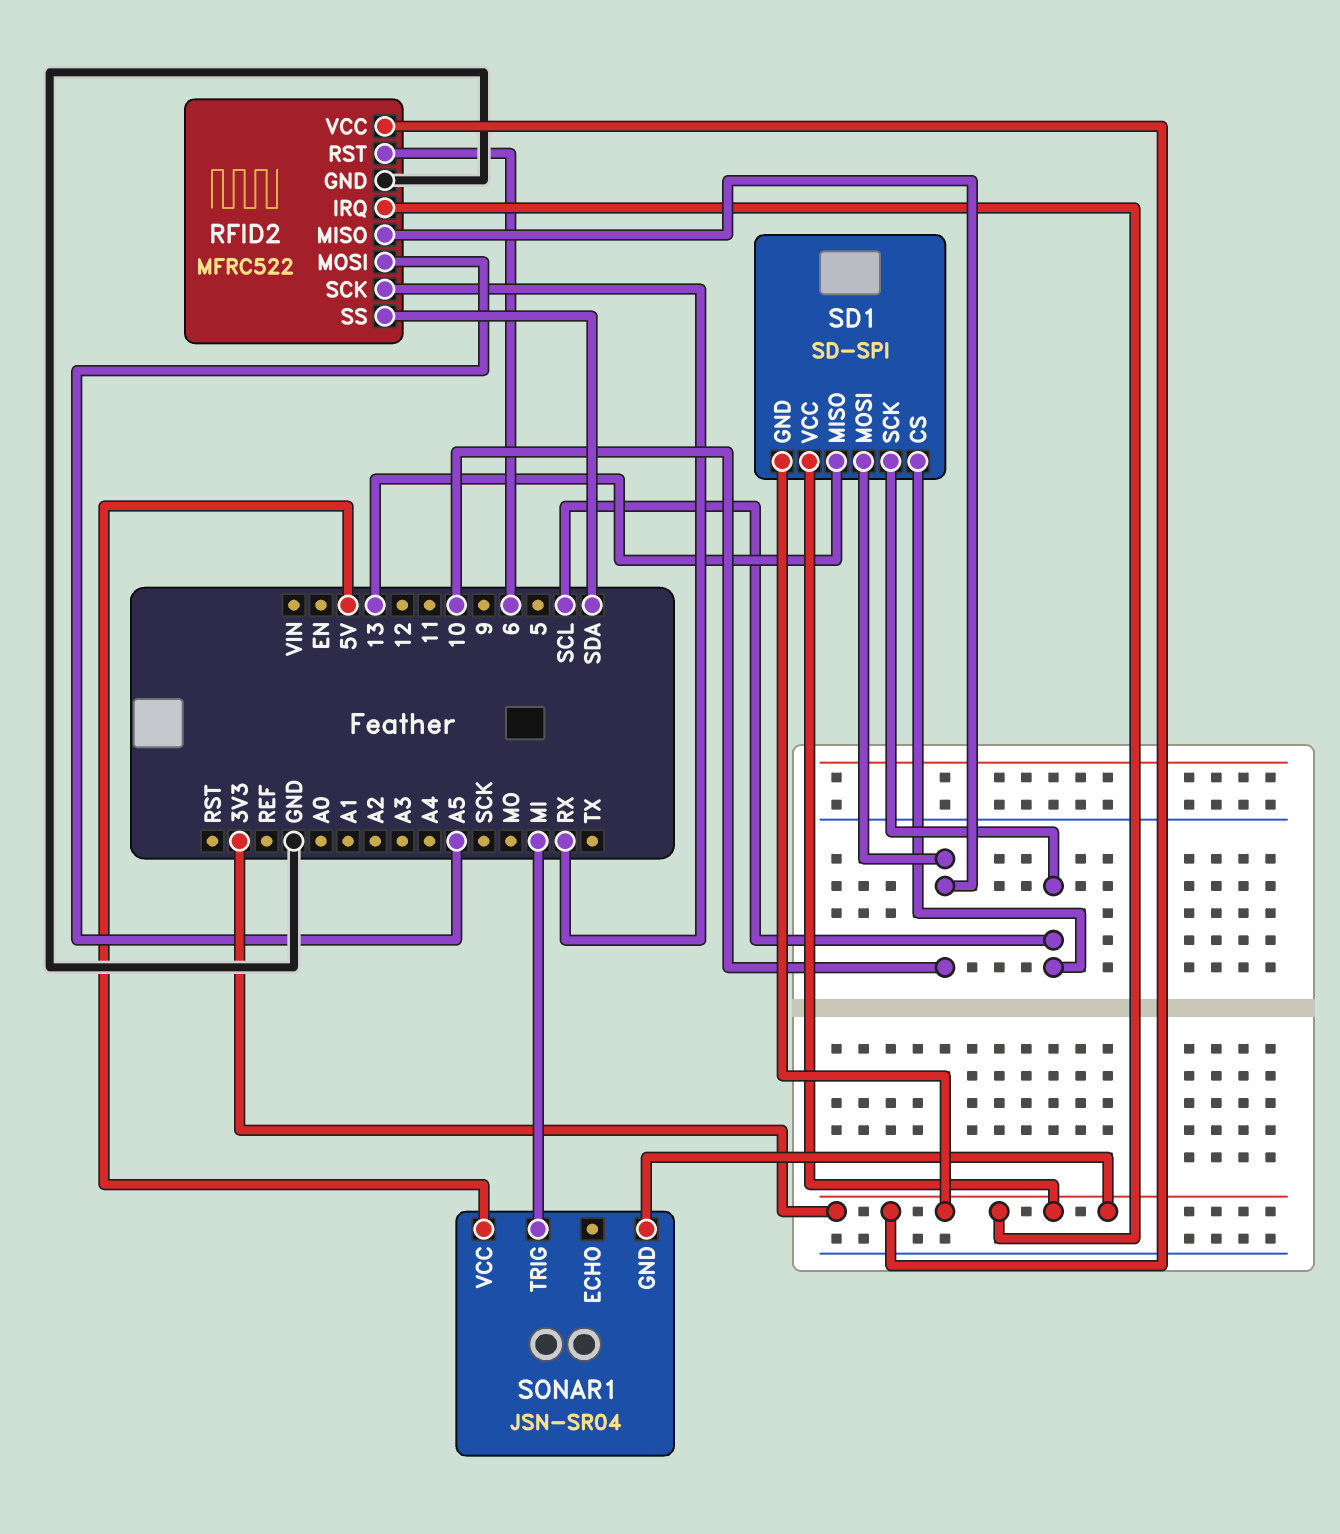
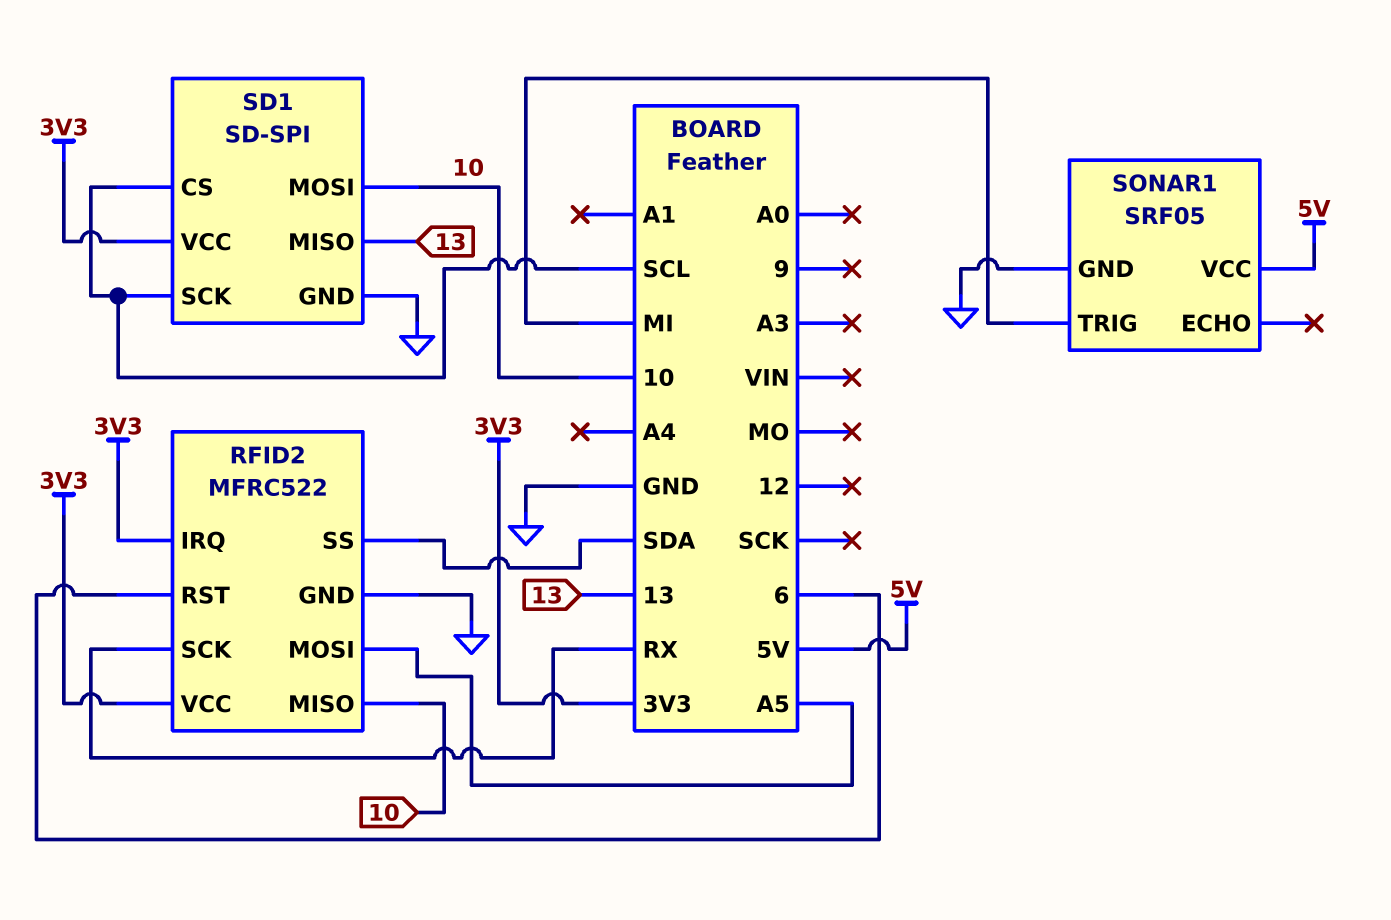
SD1 pin GND: 3V3 -> GND
SONAR1: JSN-SR04 -> SRF05
SONAR1 pin GND: 3V3 -> GND

